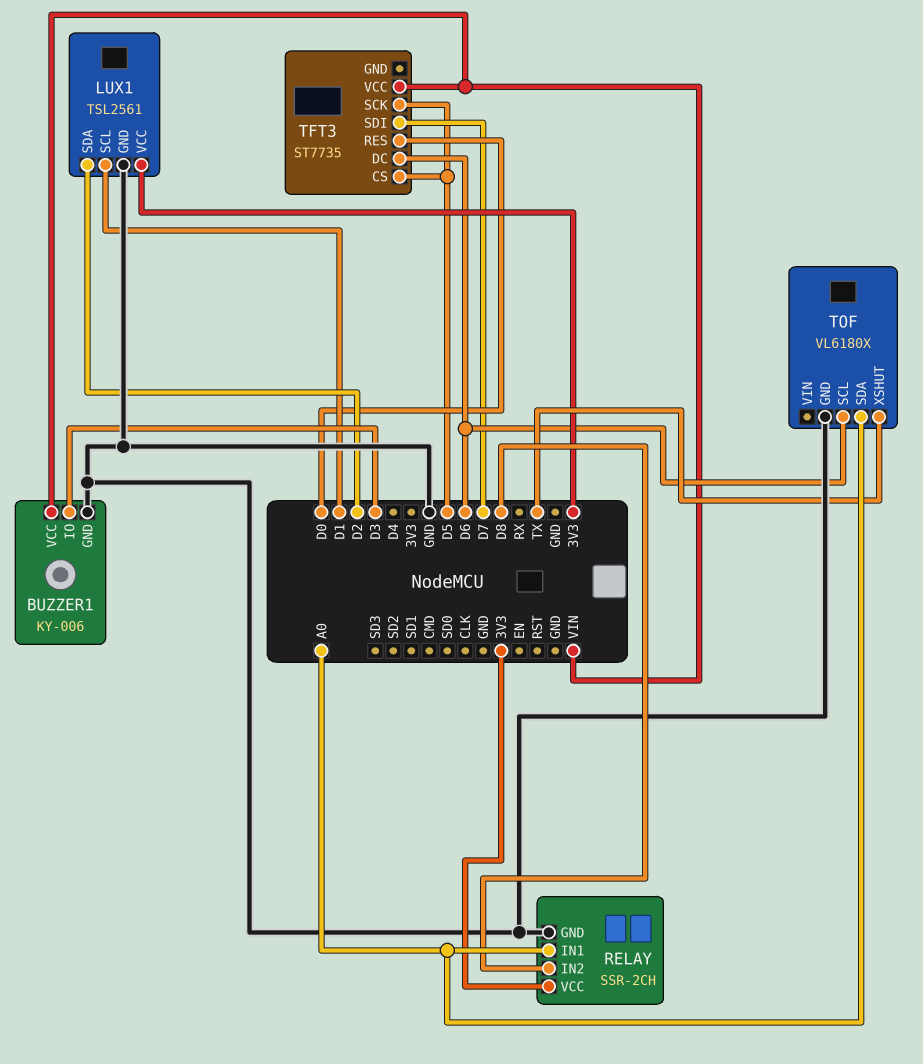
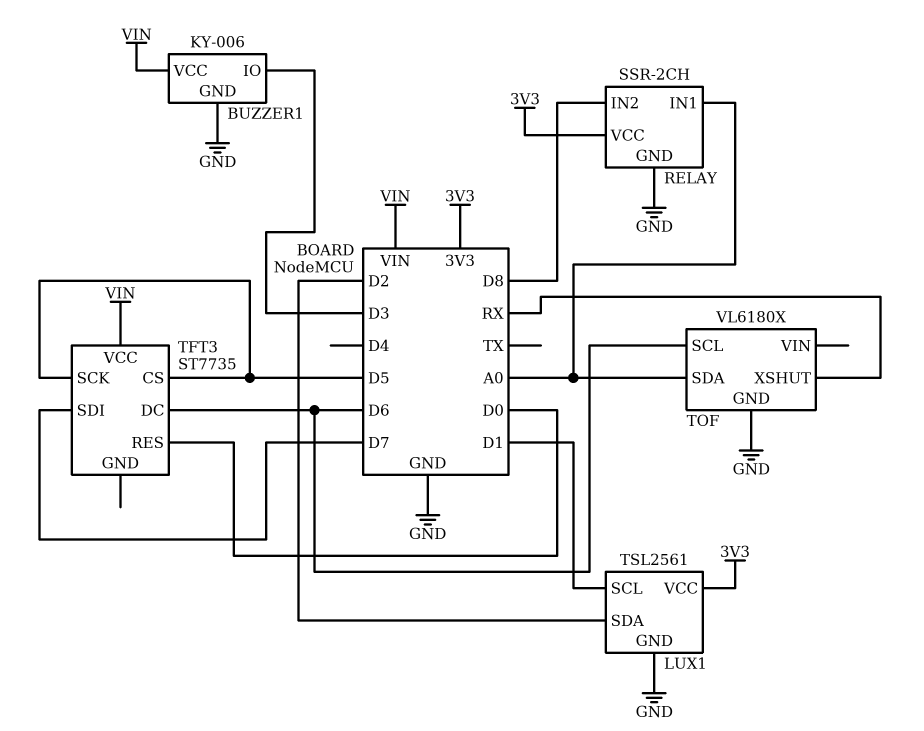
TOF pin XSHUT: TX -> RX

